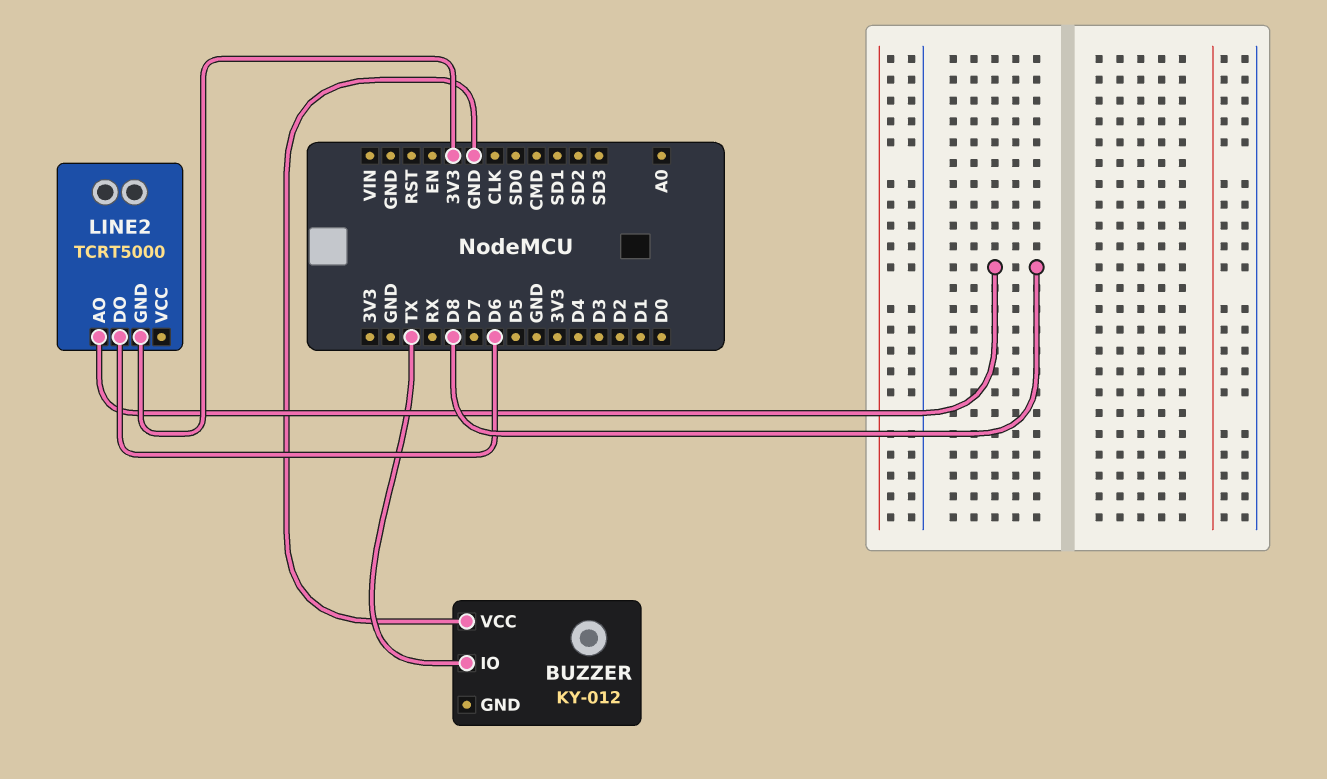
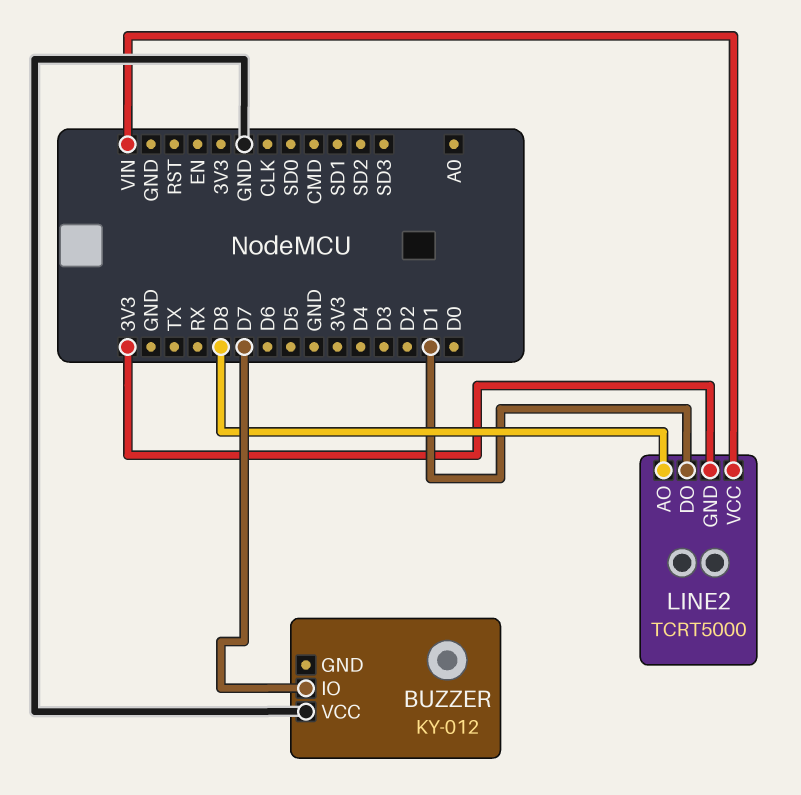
BUZZER pin IO: TX -> D7
LINE2 pin DO: D6 -> D1
LINE2 pin VCC: none -> VIN

